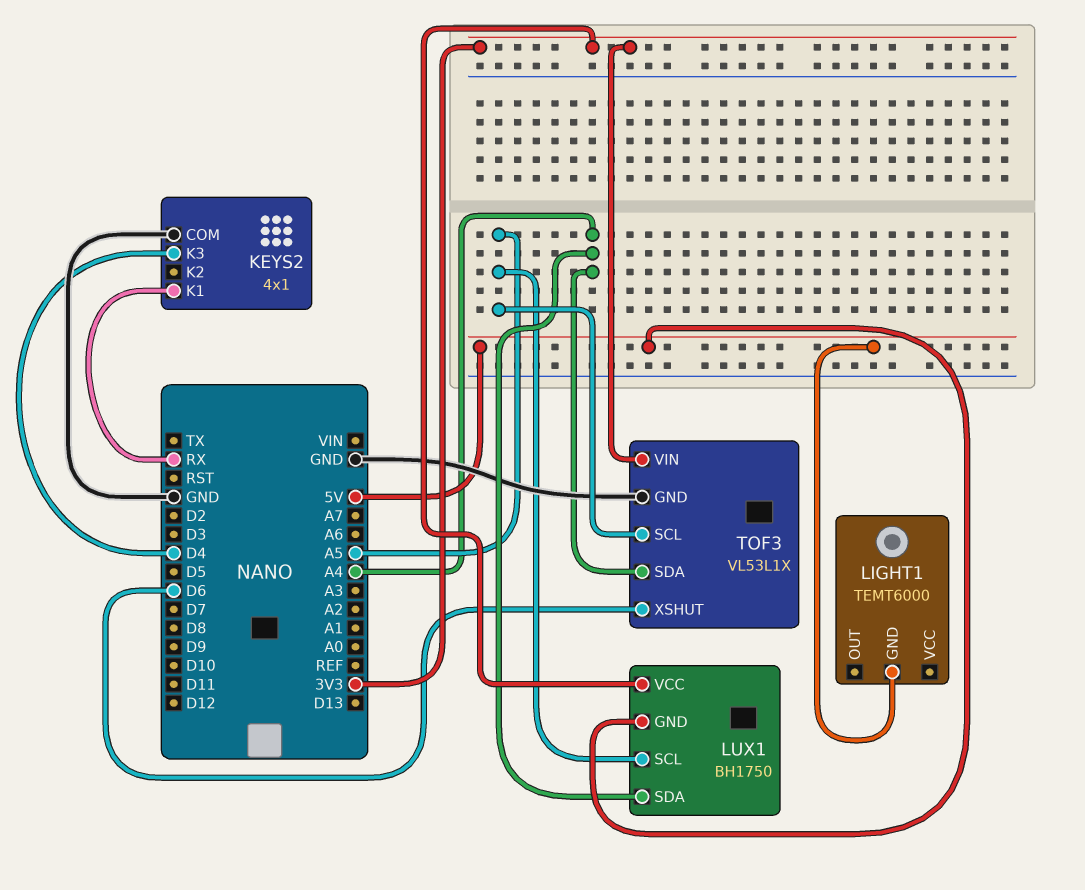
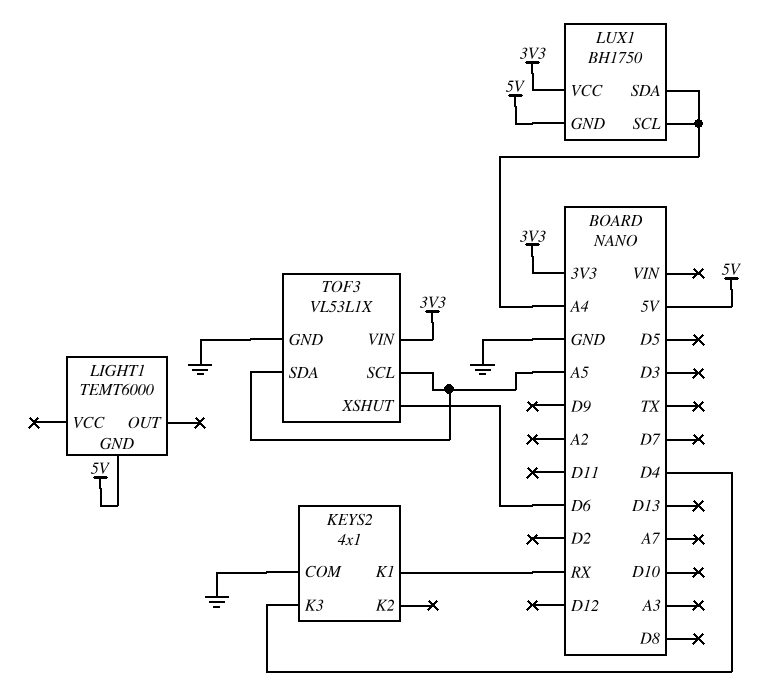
LUX1 pin SCL: A5 -> A4
TOF3 pin SDA: A4 -> A5

